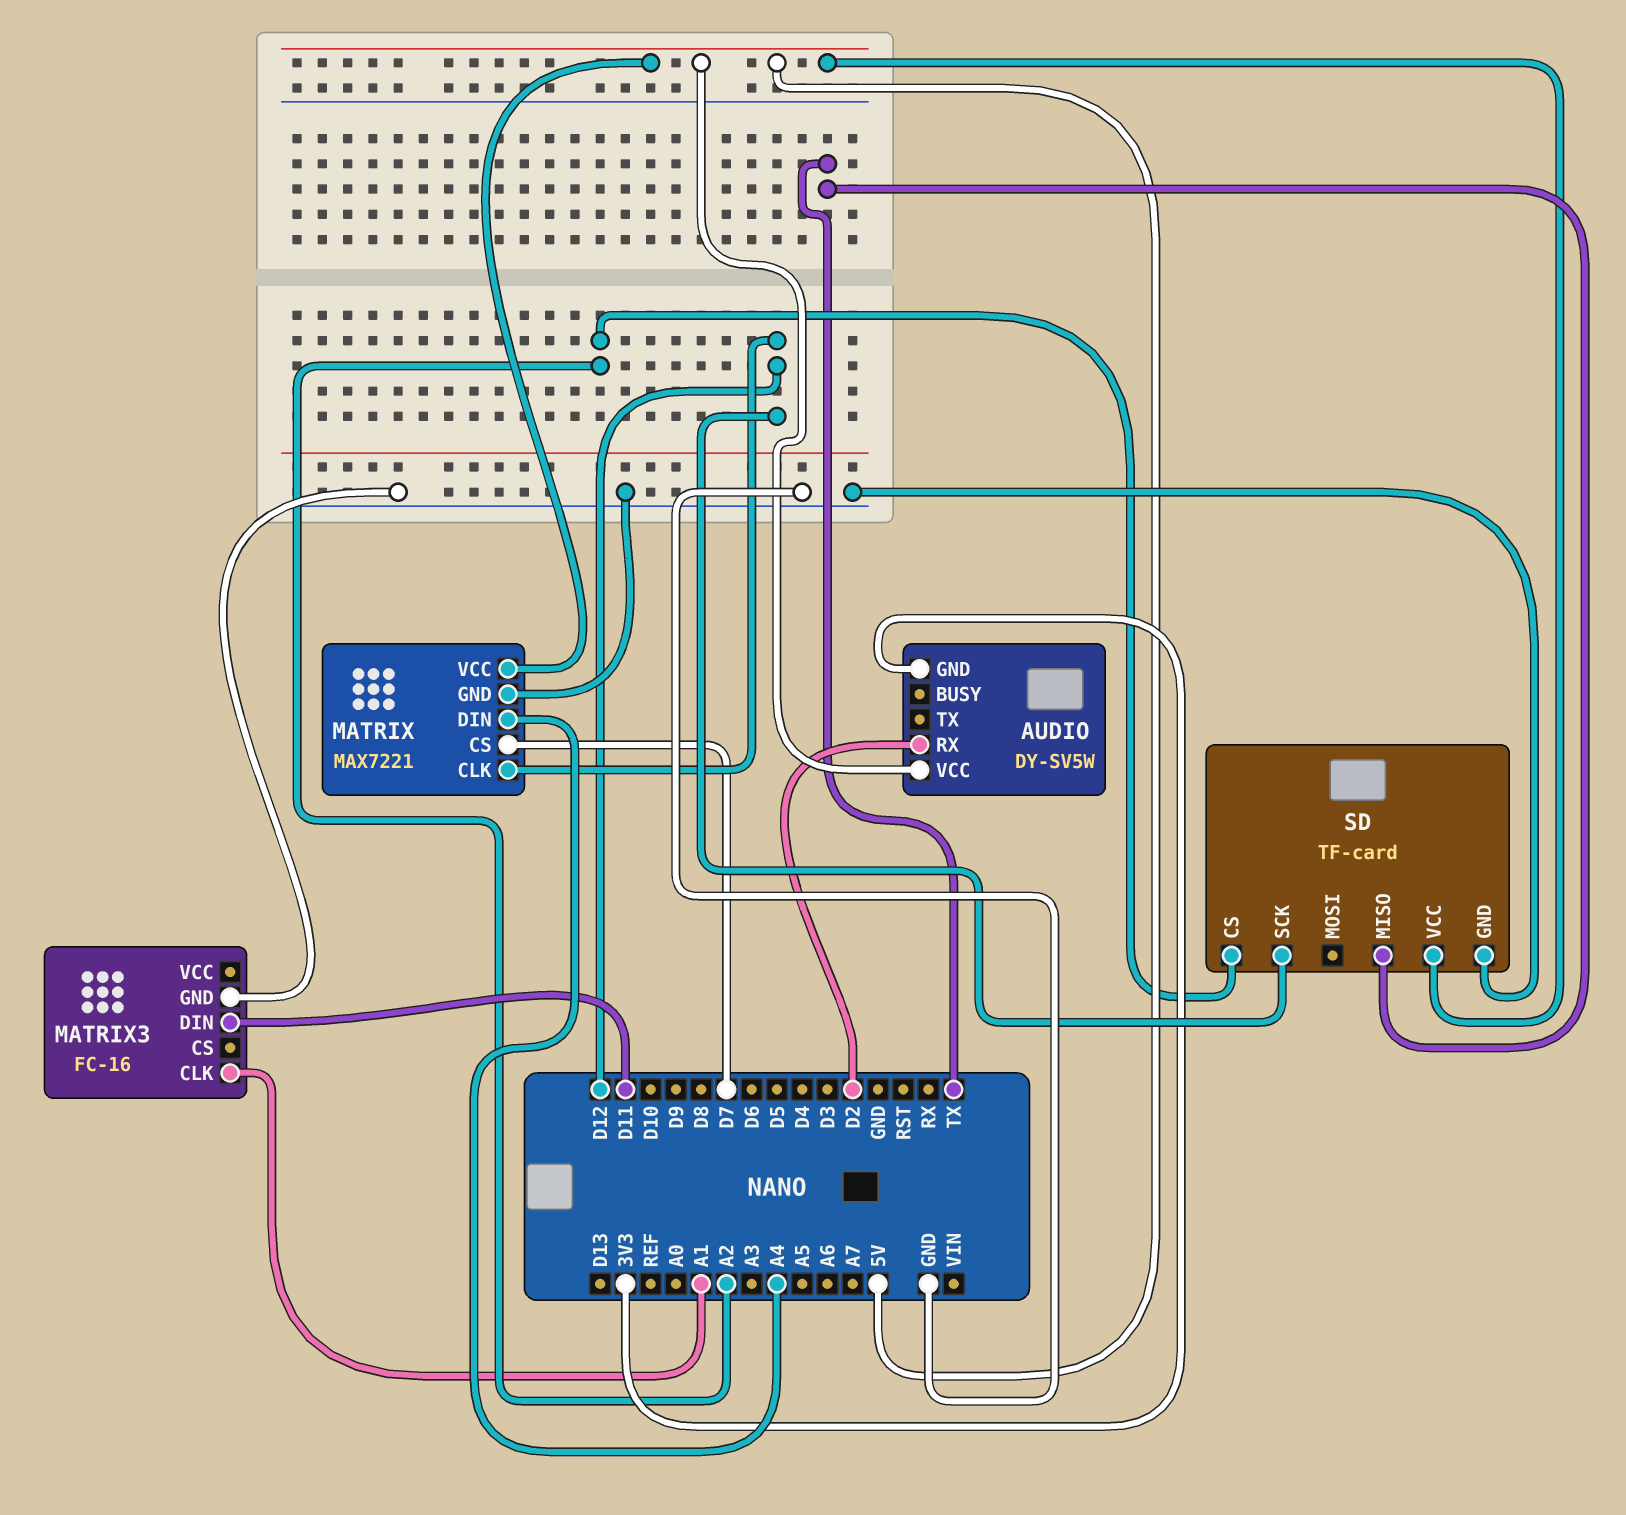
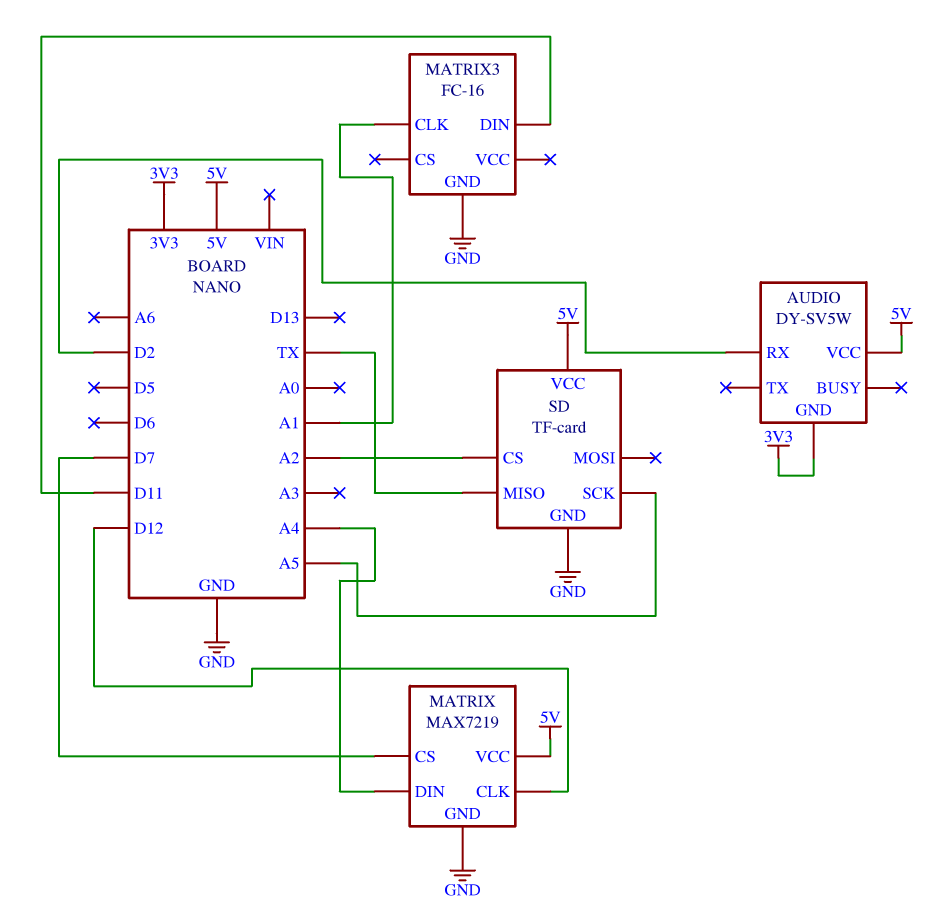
MATRIX: MAX7221 -> MAX7219
SD pin SCK: D12 -> A5

